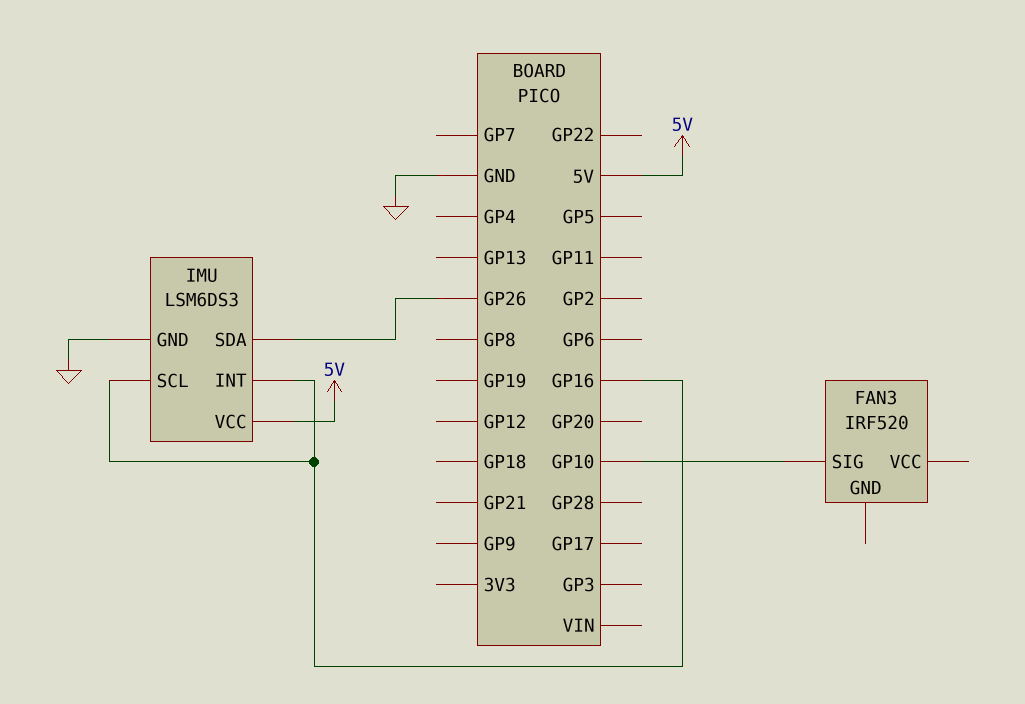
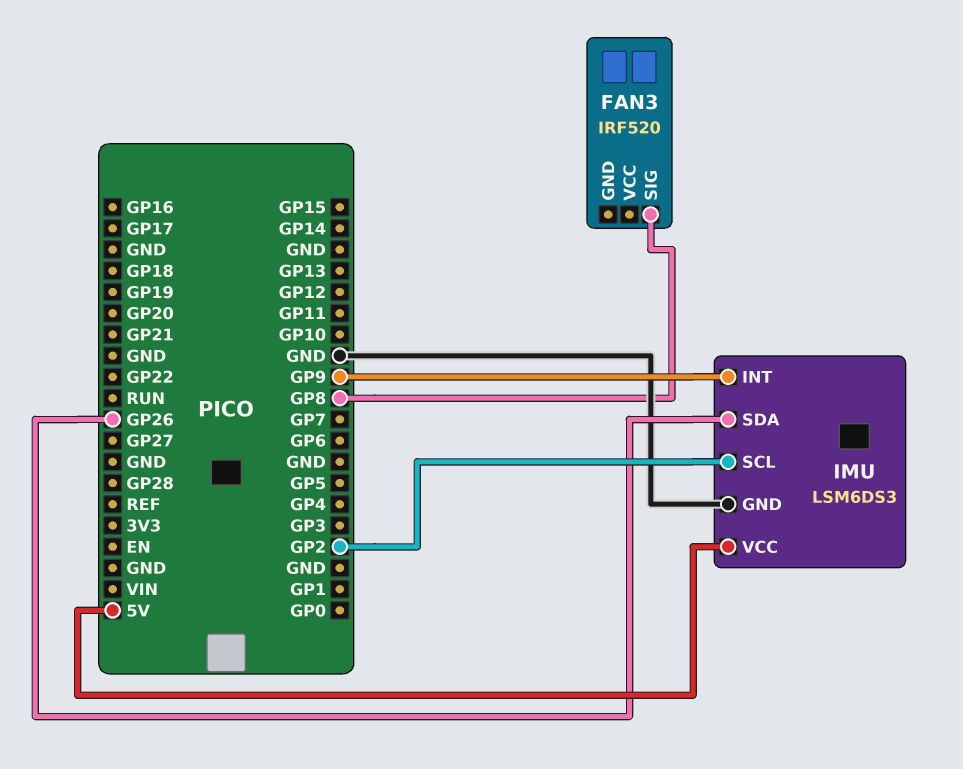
FAN3 pin SIG: GP10 -> GP8
IMU pin INT: GP16 -> GP9
IMU pin SCL: GP16 -> GP2

